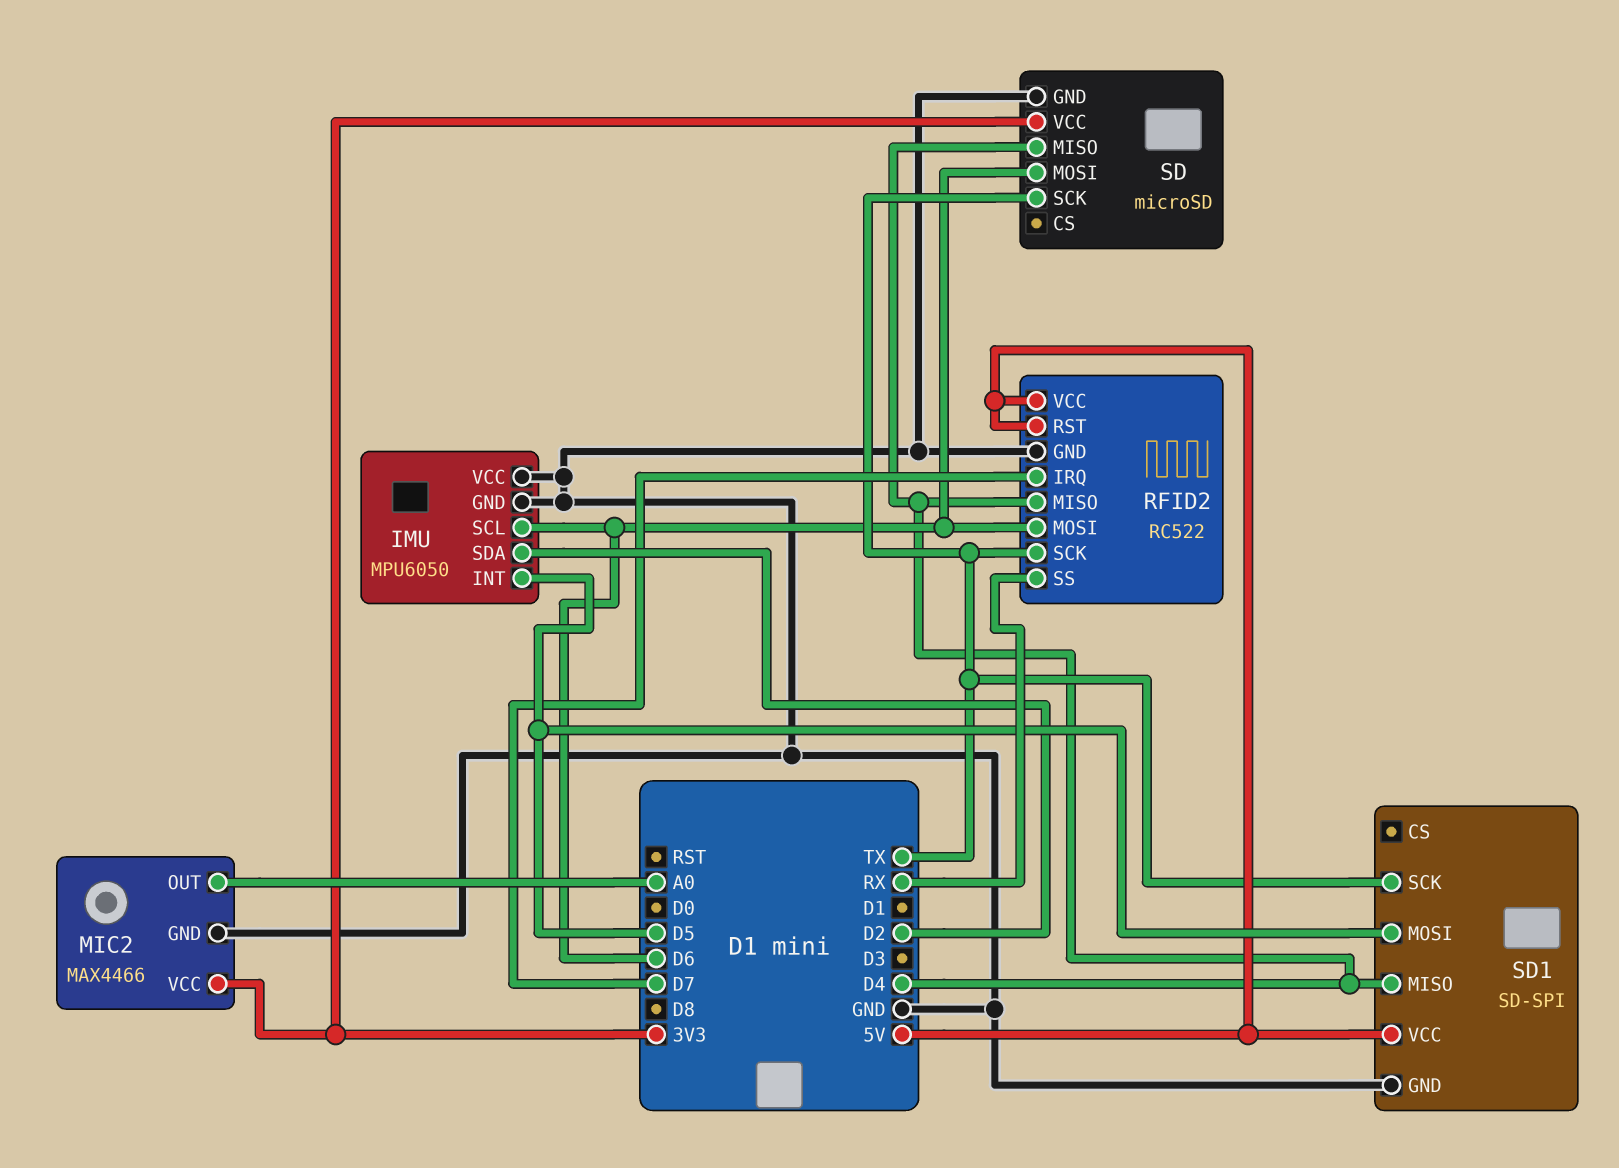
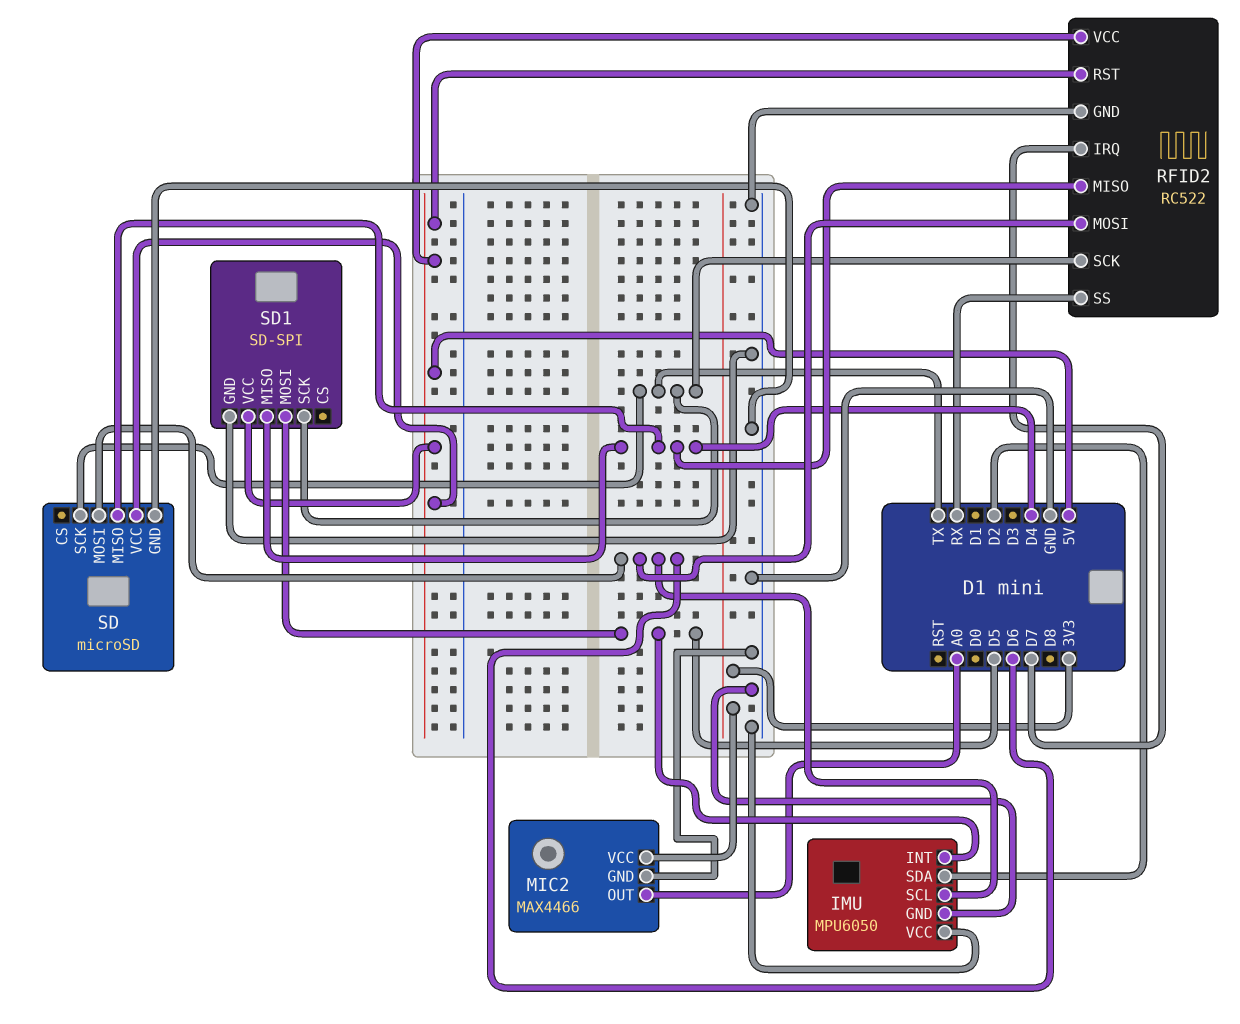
SD pin VCC: 3V3 -> 5V

